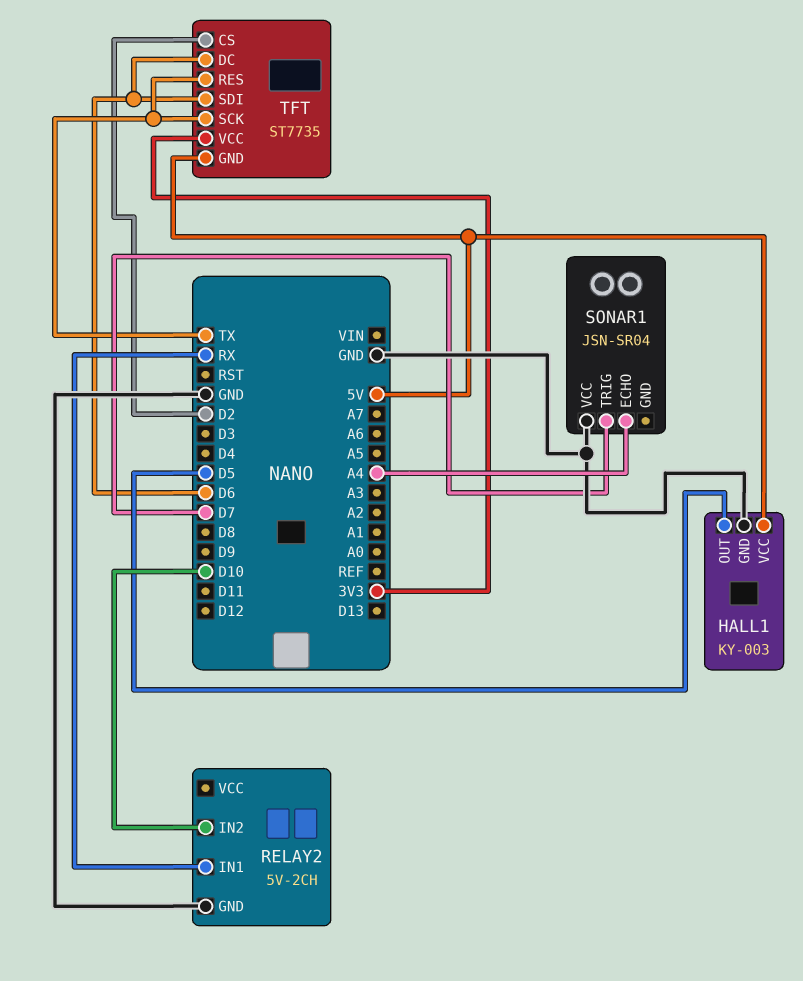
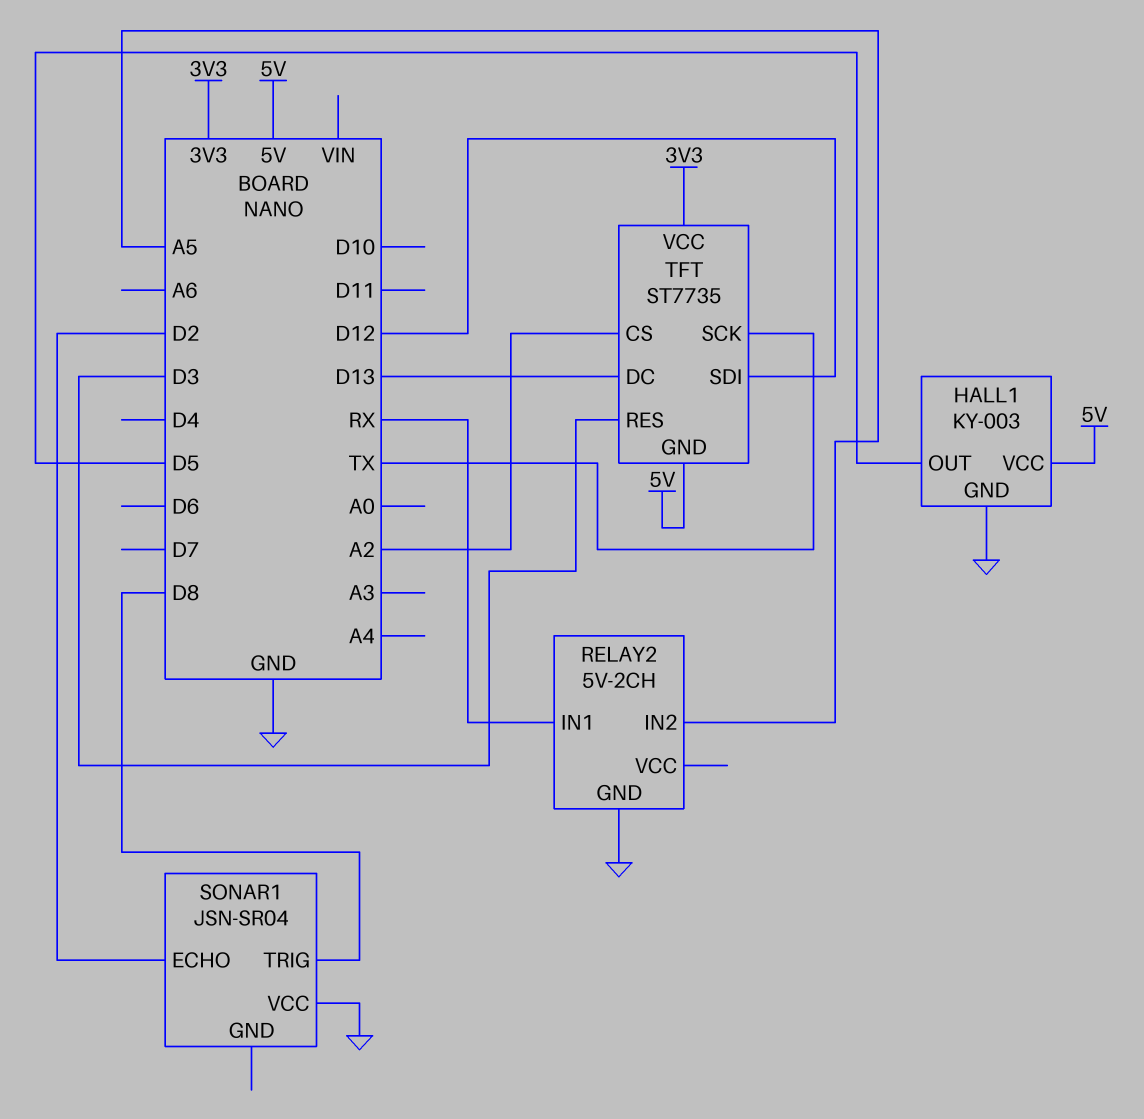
RELAY2 pin IN2: D10 -> A5
SONAR1 pin ECHO: A4 -> D2
SONAR1 pin TRIG: D7 -> D8
TFT pin CS: D2 -> A2
TFT pin DC: D6 -> D13
TFT pin RES: TX -> D3
TFT pin SDI: D6 -> D12

